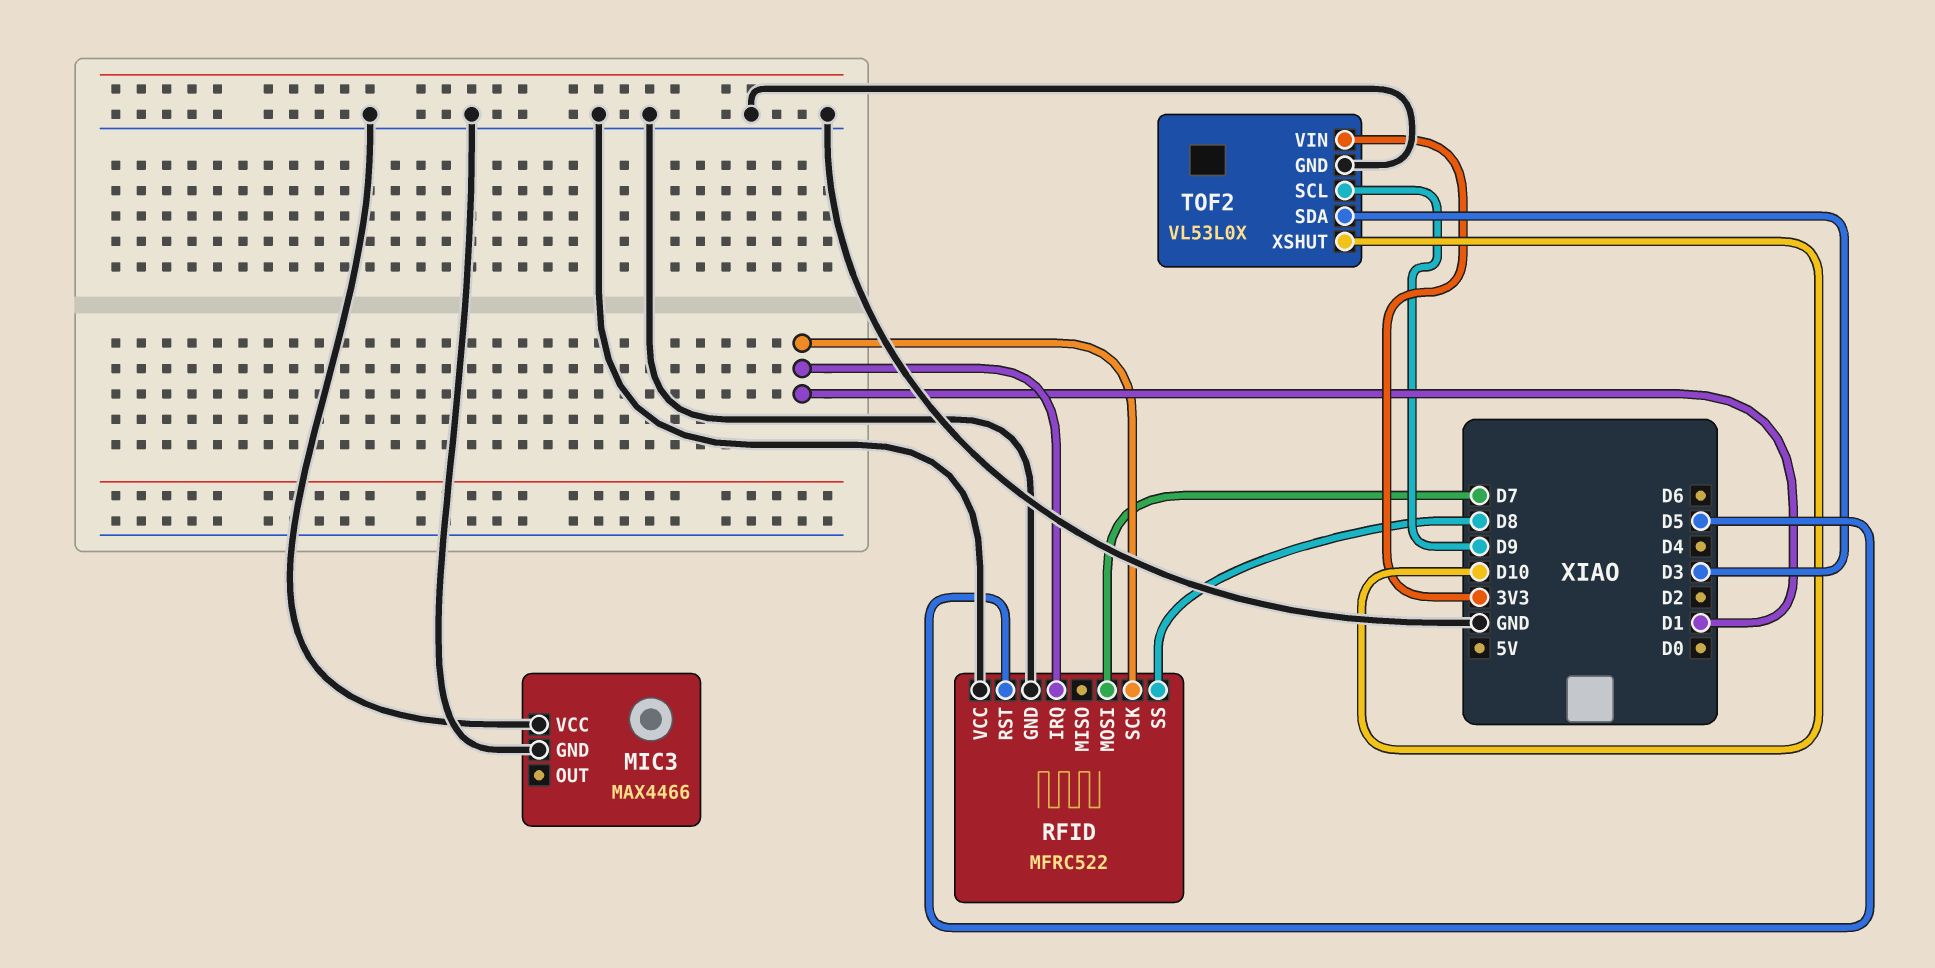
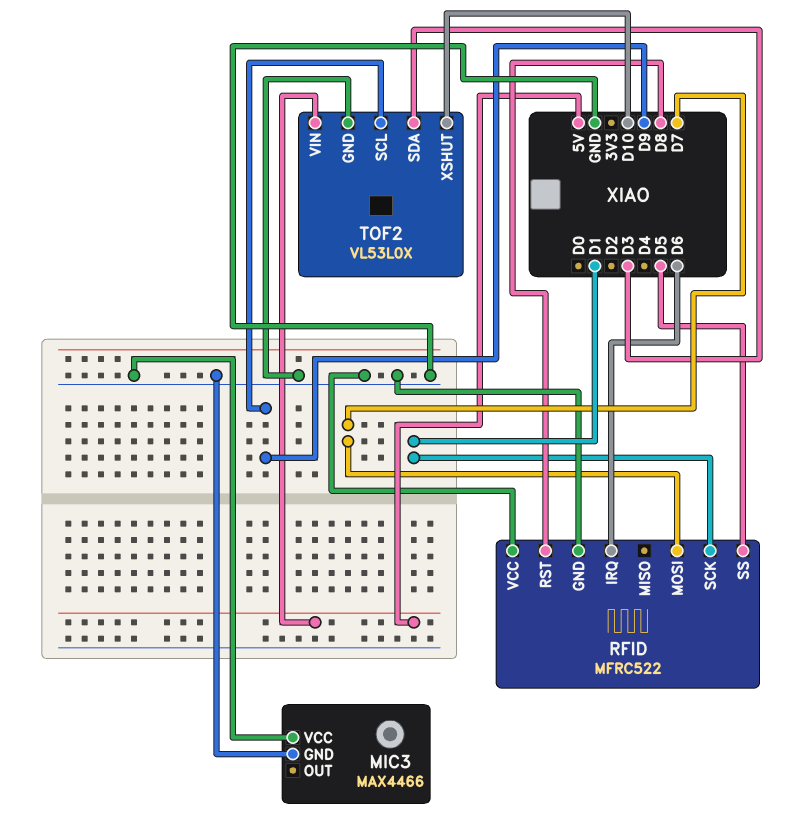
RFID pin IRQ: D1 -> D6
RFID pin RST: D5 -> D8
RFID pin SS: D8 -> D5
TOF2 pin VIN: 3V3 -> 5V

